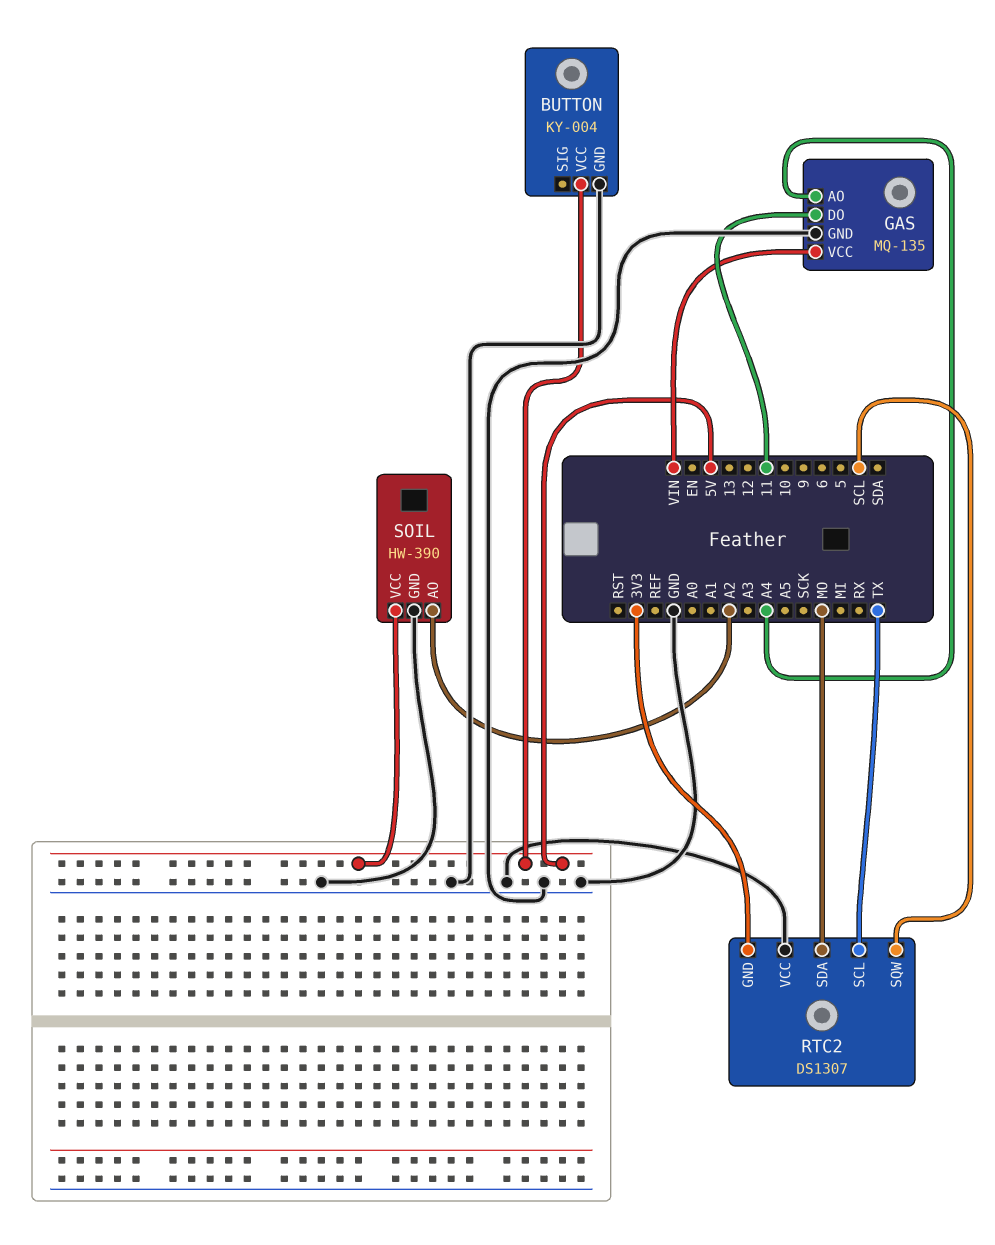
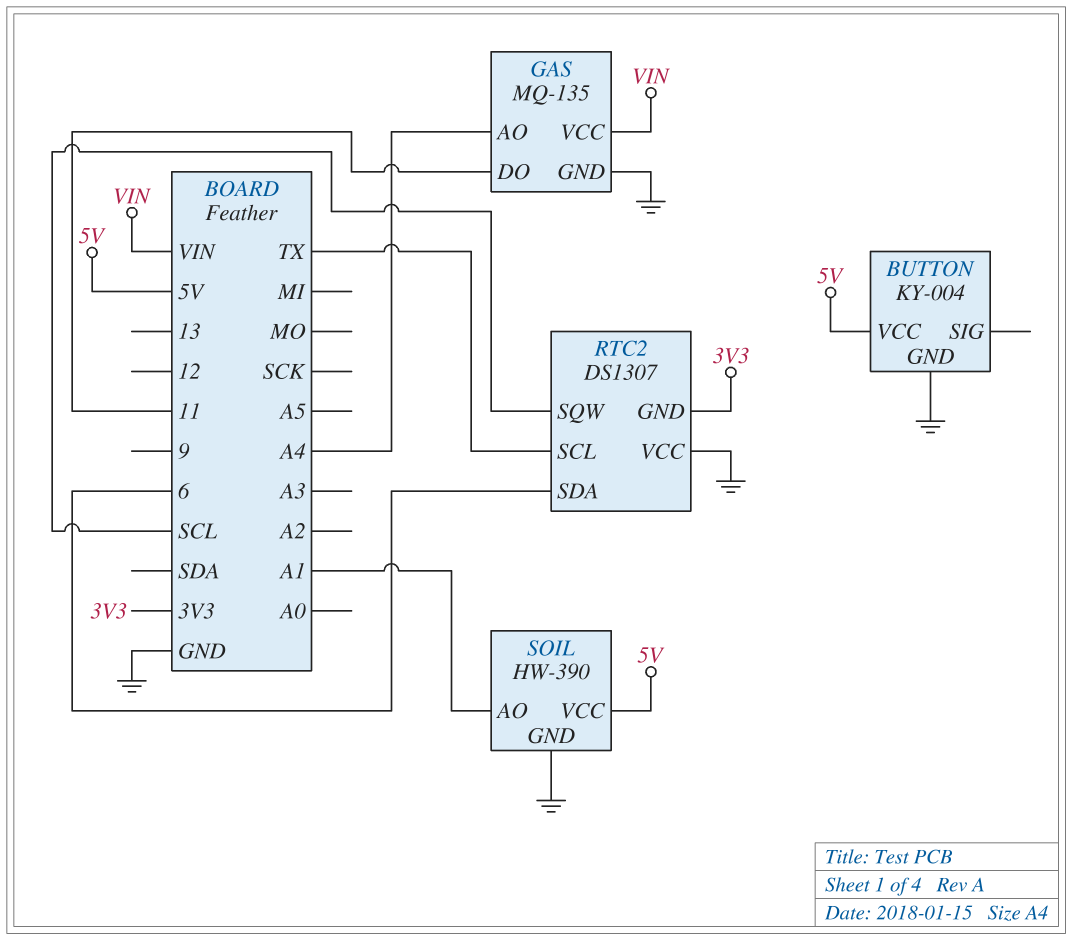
RTC2 pin SDA: MO -> 6
SOIL pin AO: A2 -> A1

